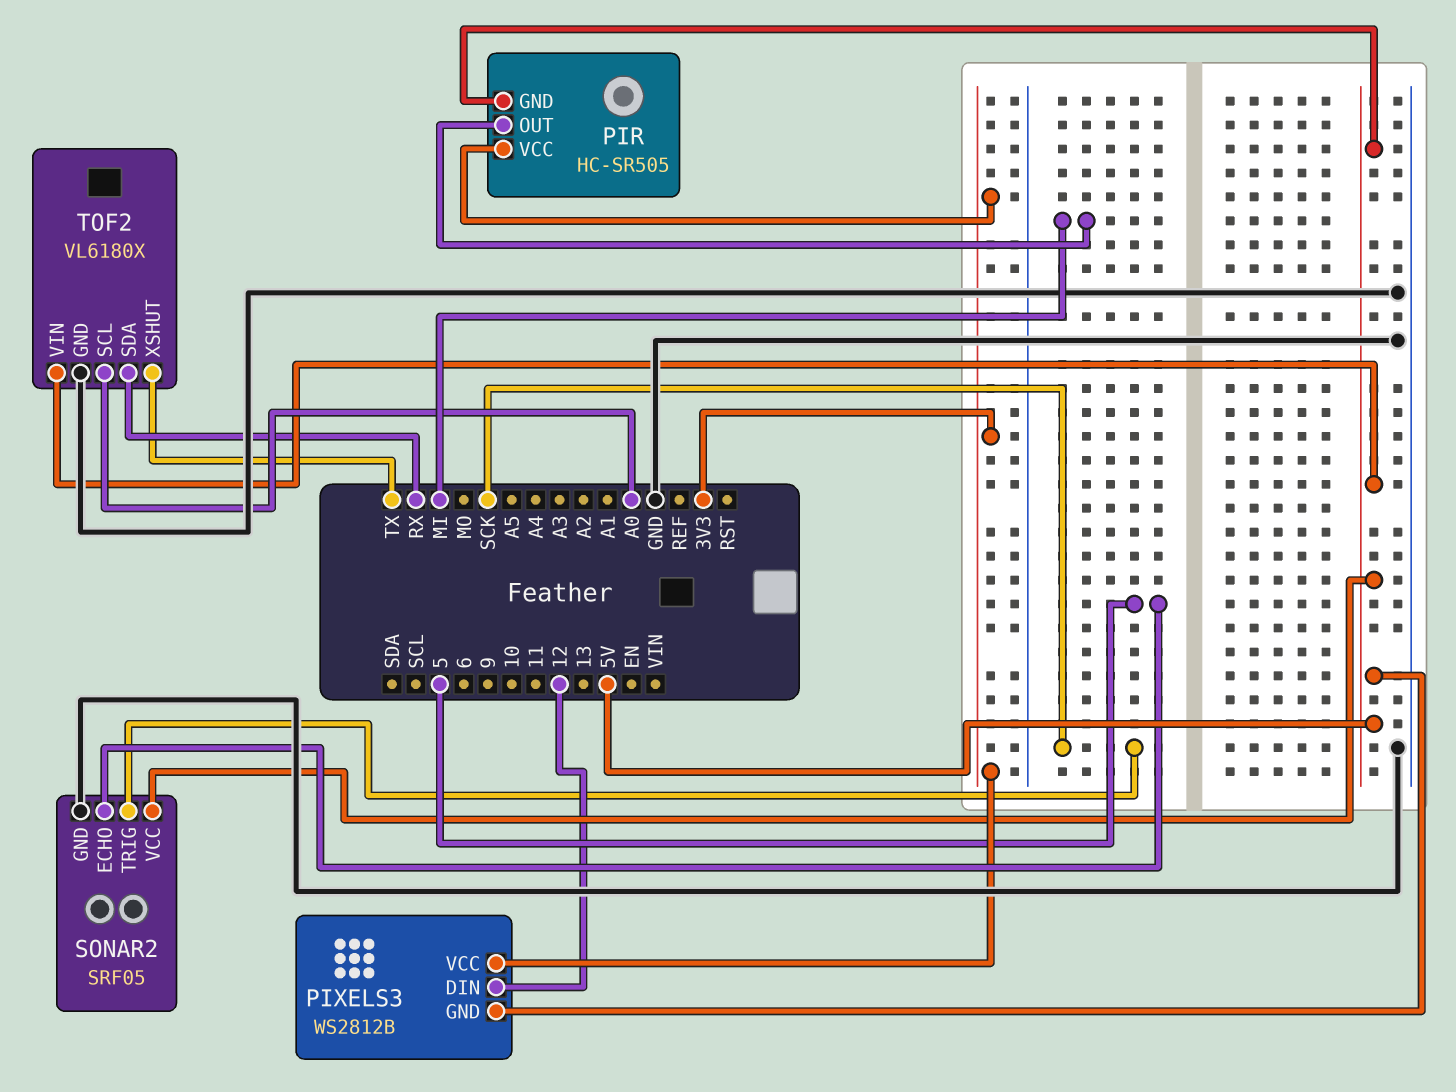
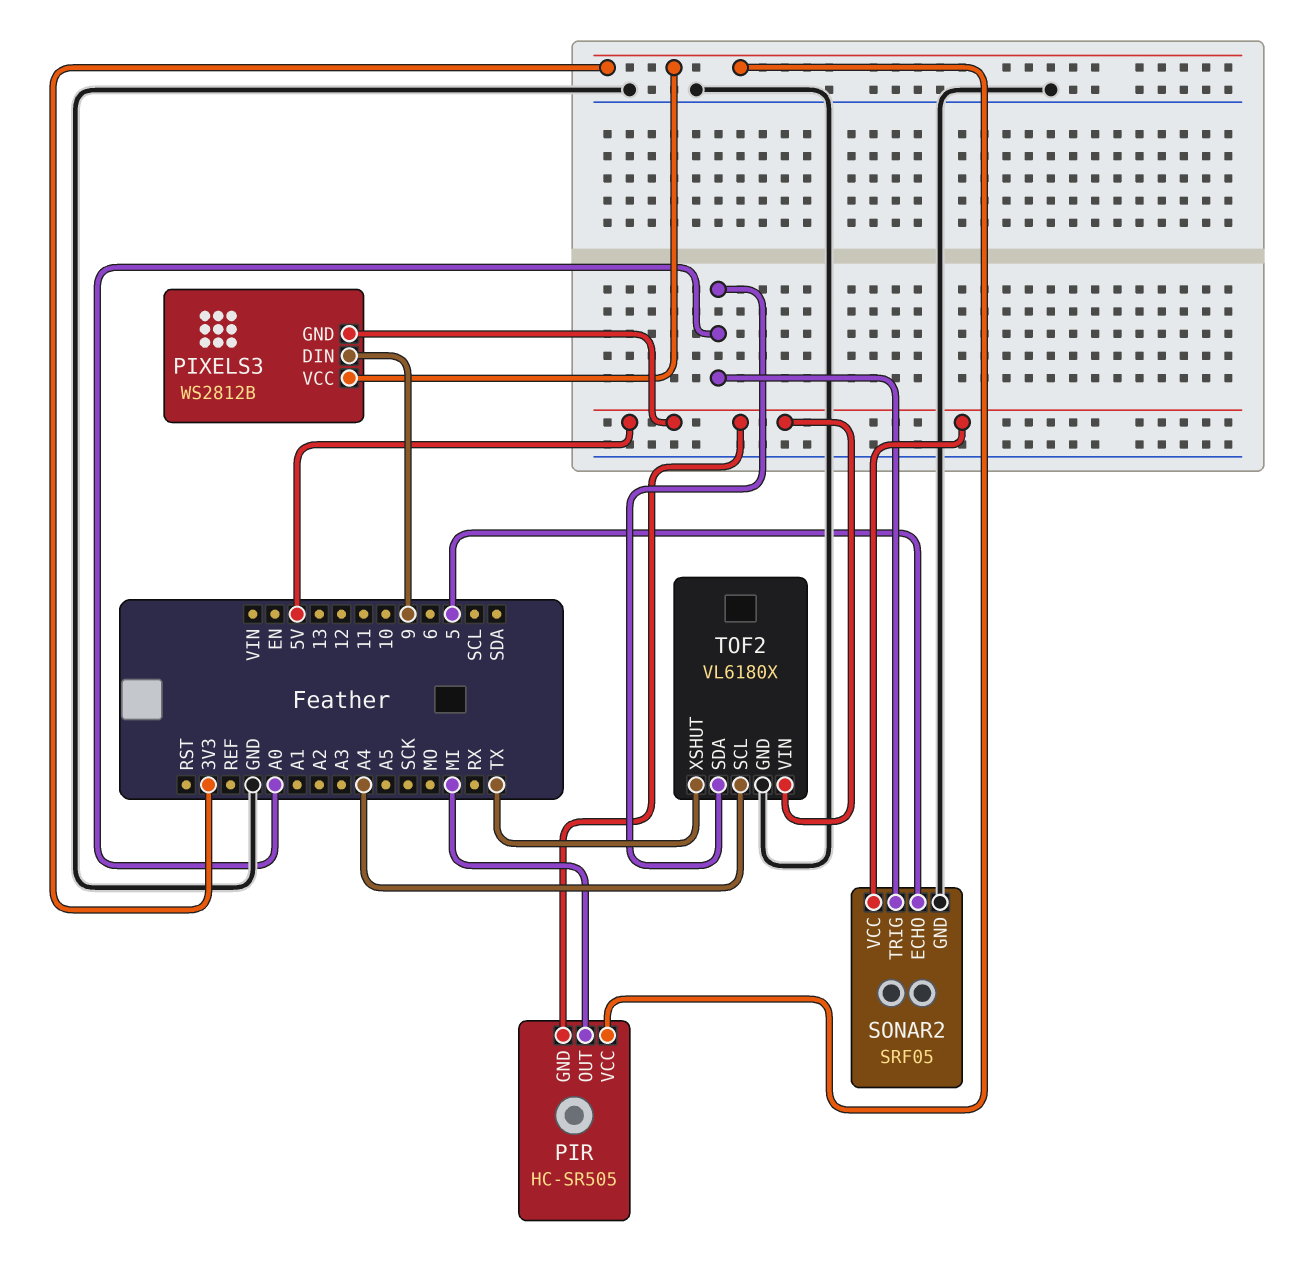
PIXELS3 pin DIN: 12 -> 9
SONAR2 pin TRIG: SCK -> A0
TOF2 pin SCL: A0 -> A4
TOF2 pin SDA: RX -> A0

